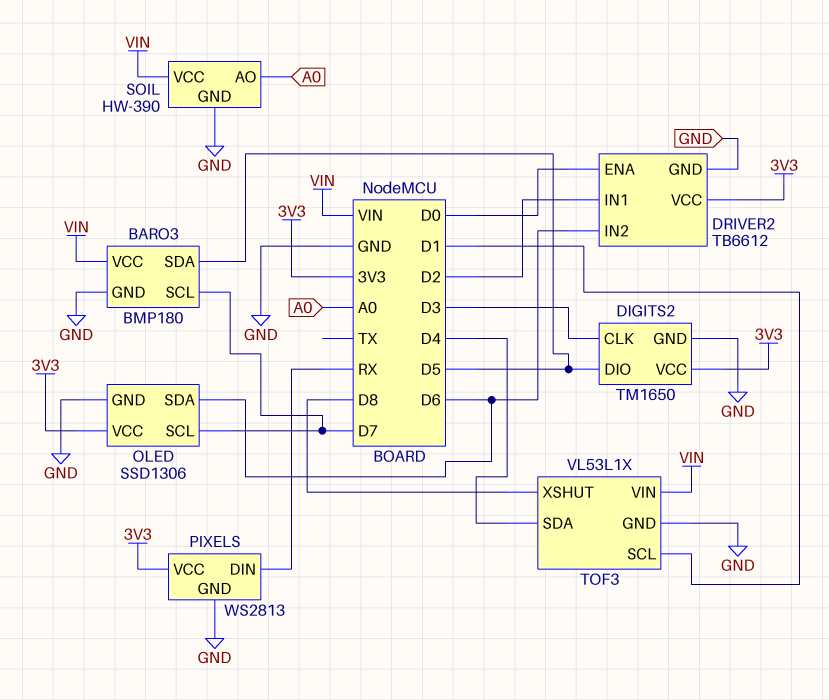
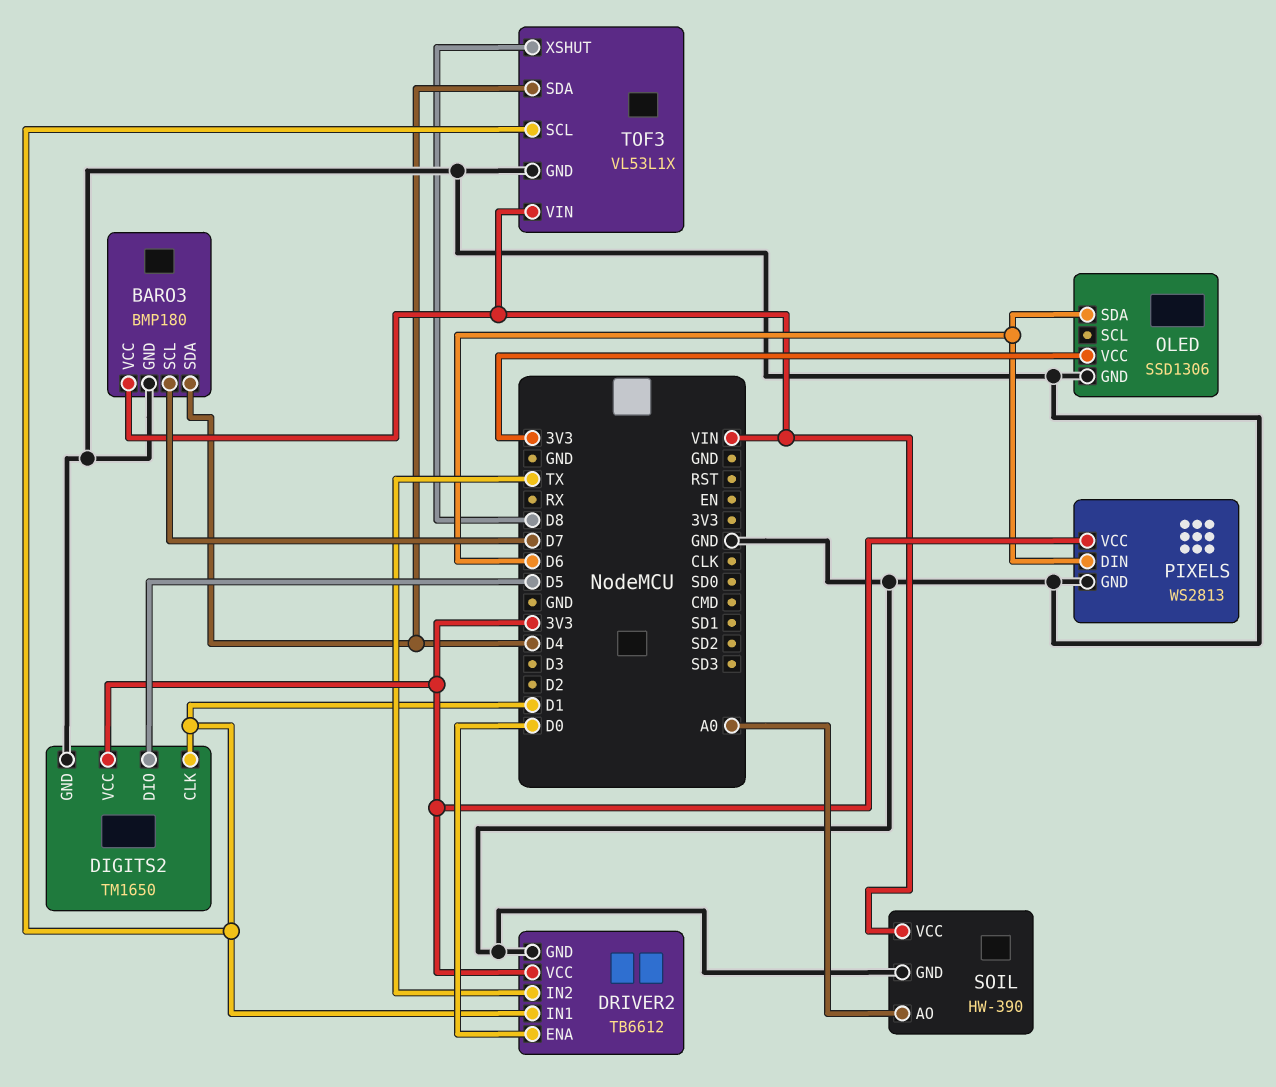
BARO3 pin SDA: D5 -> D4
DIGITS2 pin CLK: D3 -> D1
DRIVER2 pin IN1: D2 -> D1
DRIVER2 pin IN2: D6 -> TX
OLED pin SCL: D7 -> none
PIXELS pin DIN: RX -> D6

